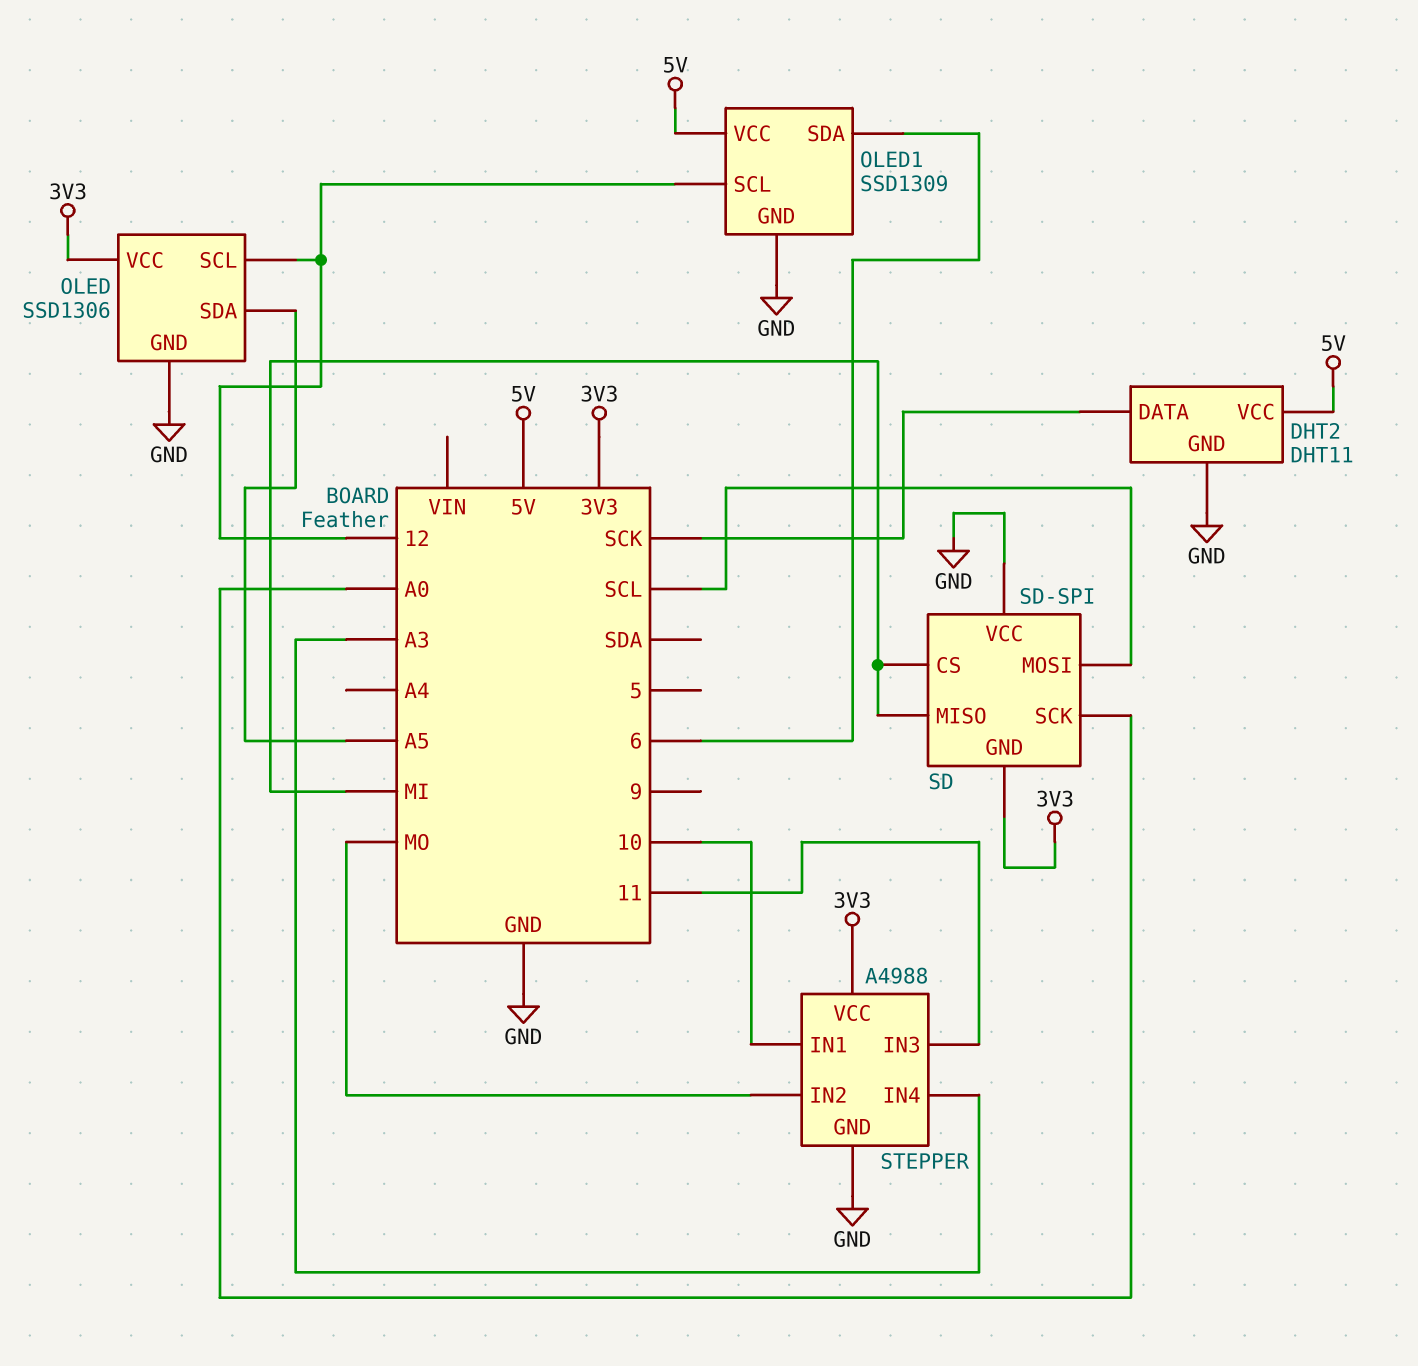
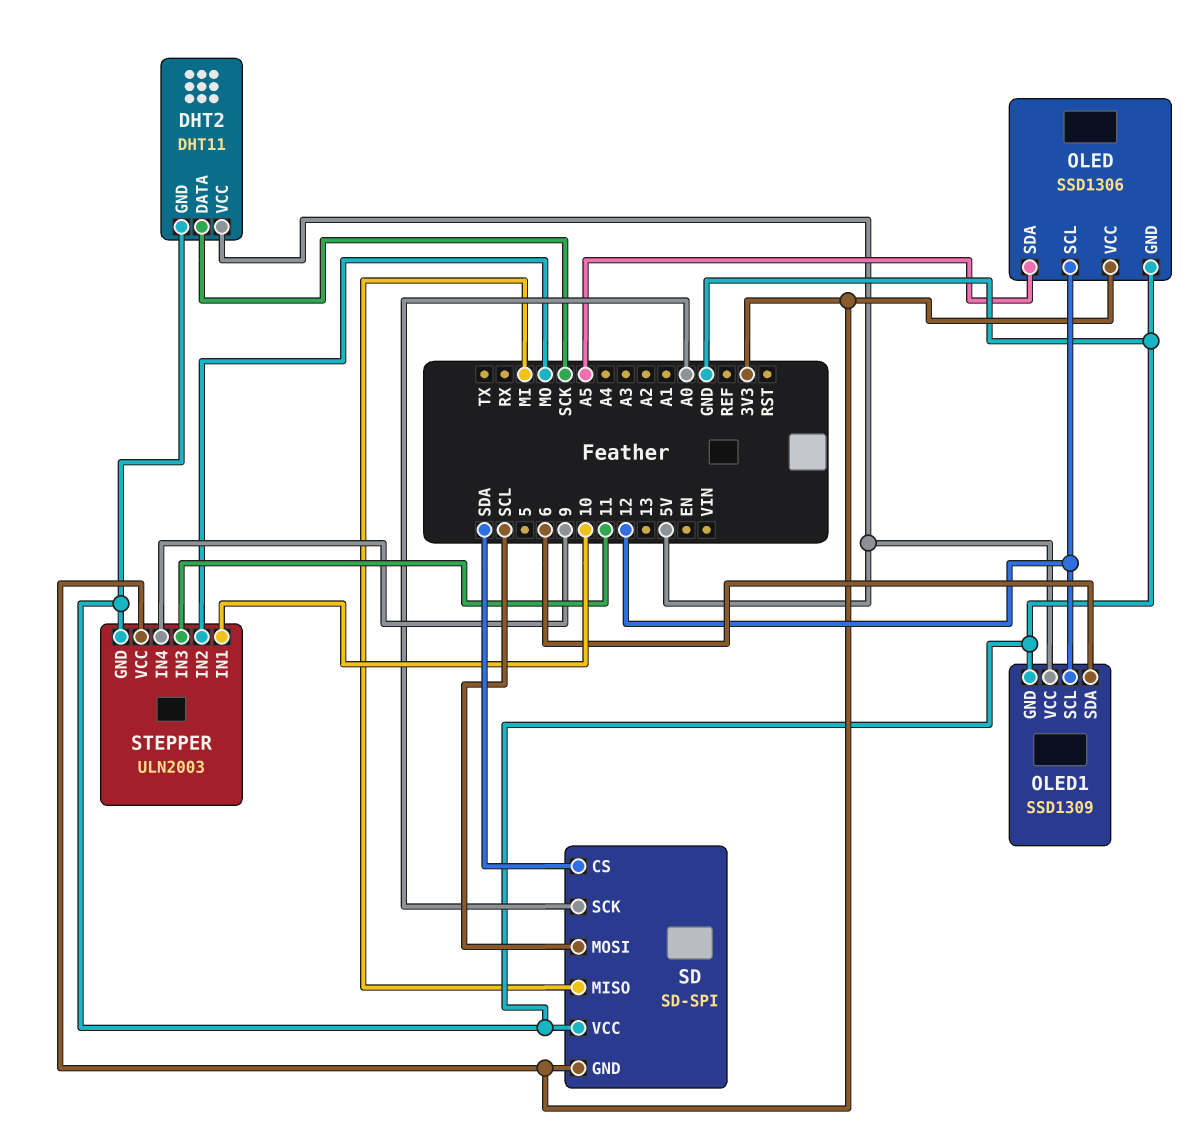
SD pin CS: MI -> SDA
STEPPER: A4988 -> ULN2003
STEPPER pin IN4: A3 -> 9

